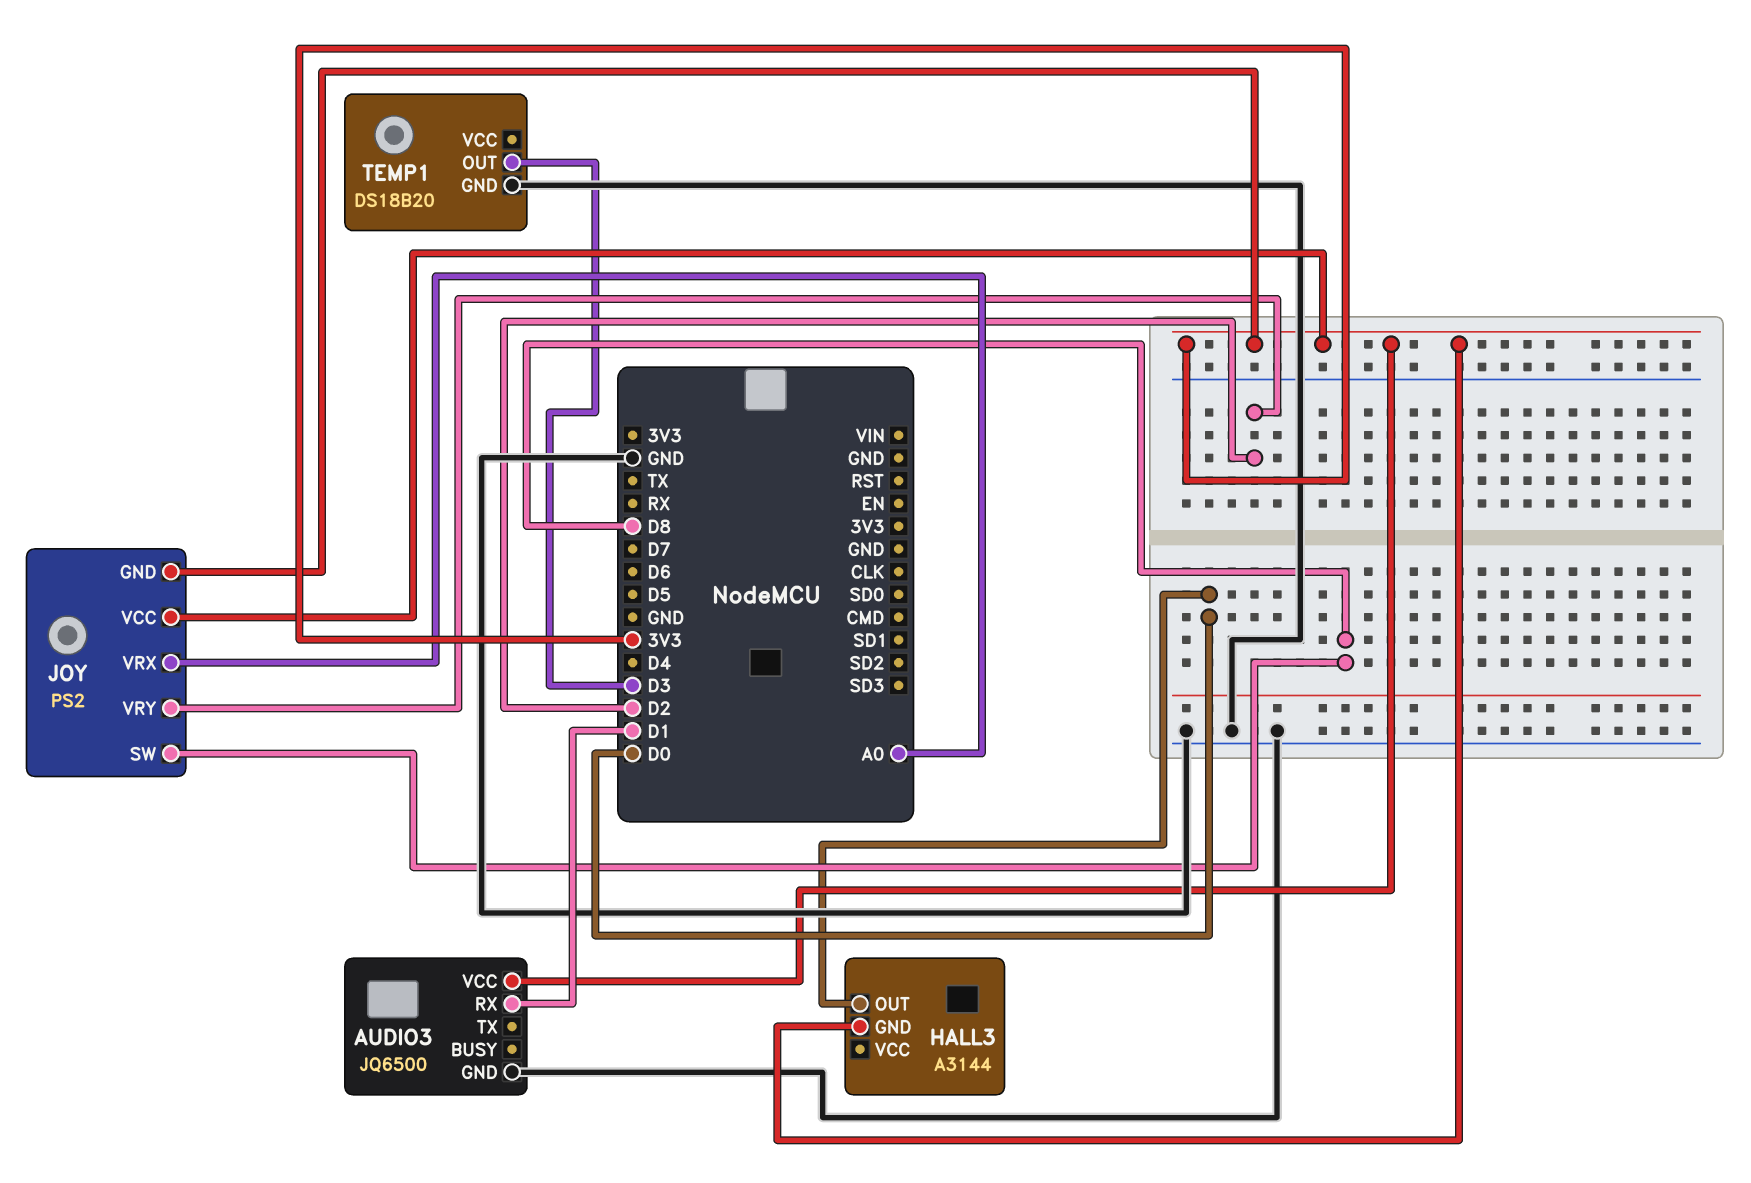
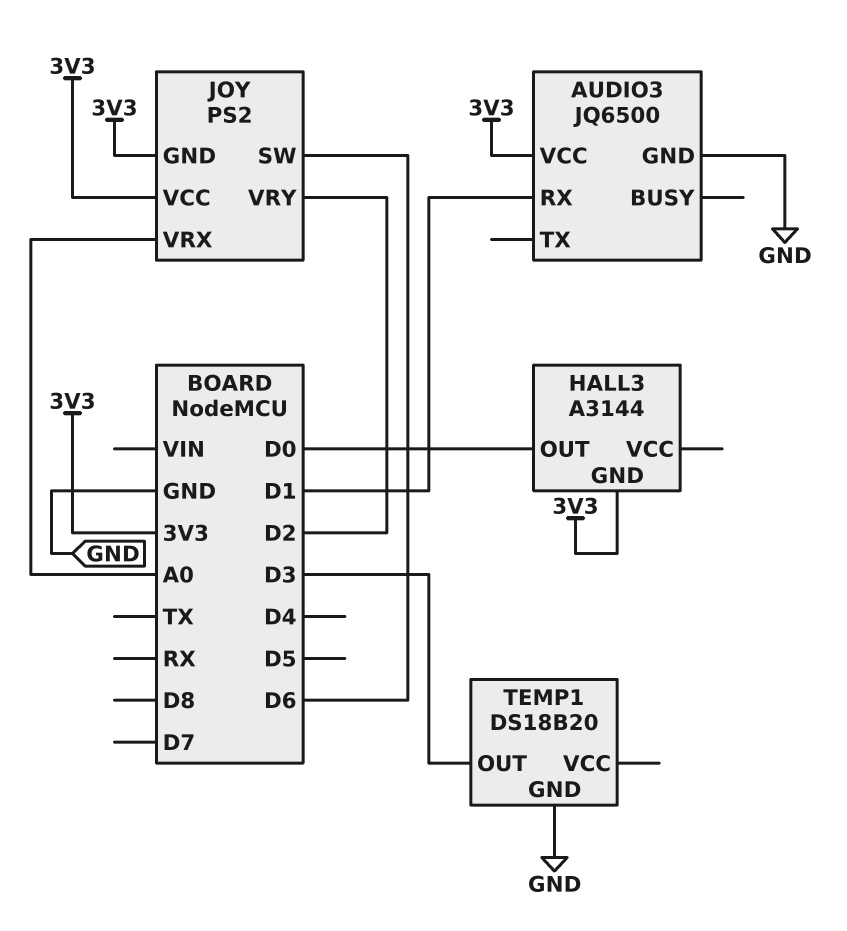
JOY pin SW: D8 -> D6

